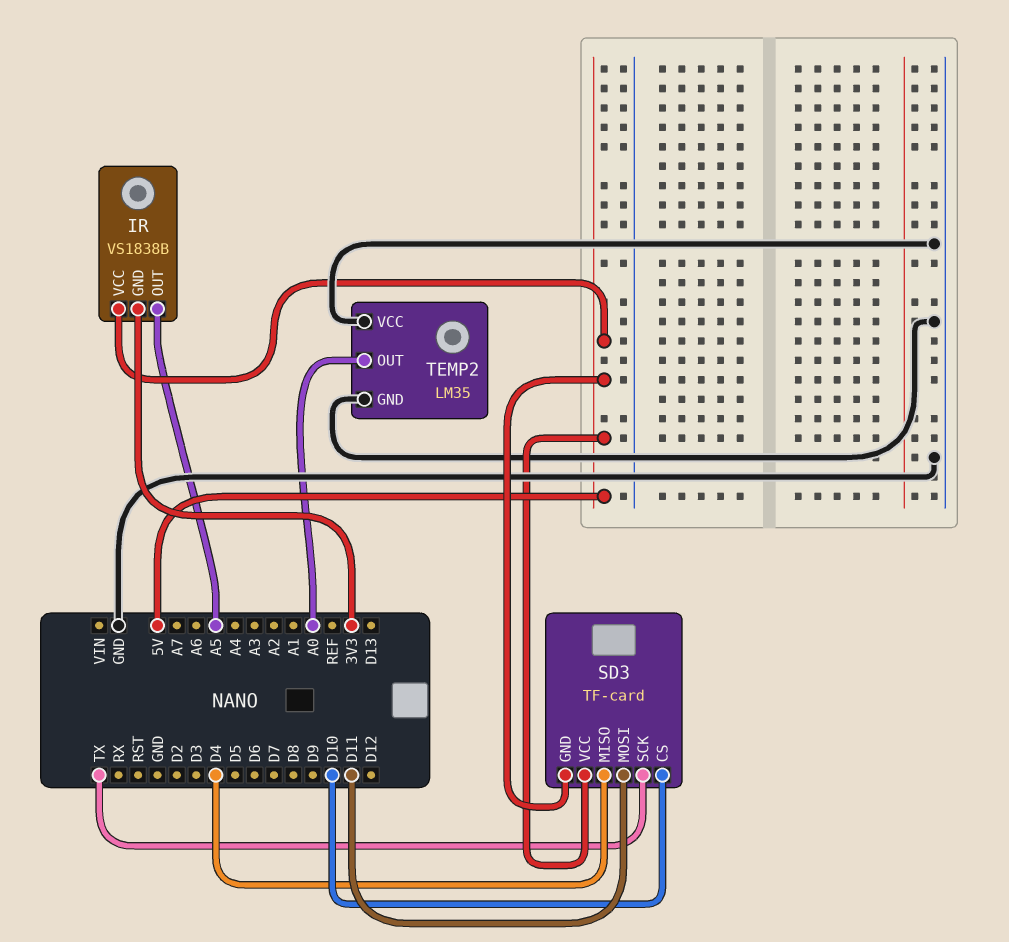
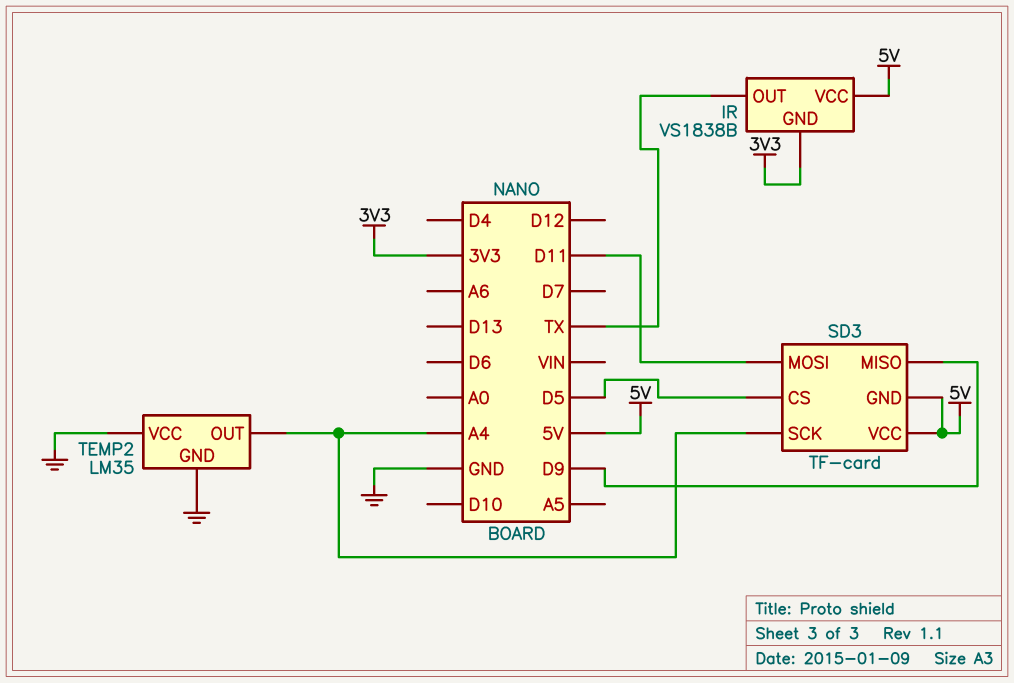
IR pin OUT: A5 -> TX
SD3 pin CS: D10 -> D5
SD3 pin MISO: D4 -> D9
SD3 pin SCK: TX -> A4
TEMP2 pin OUT: A0 -> A4

